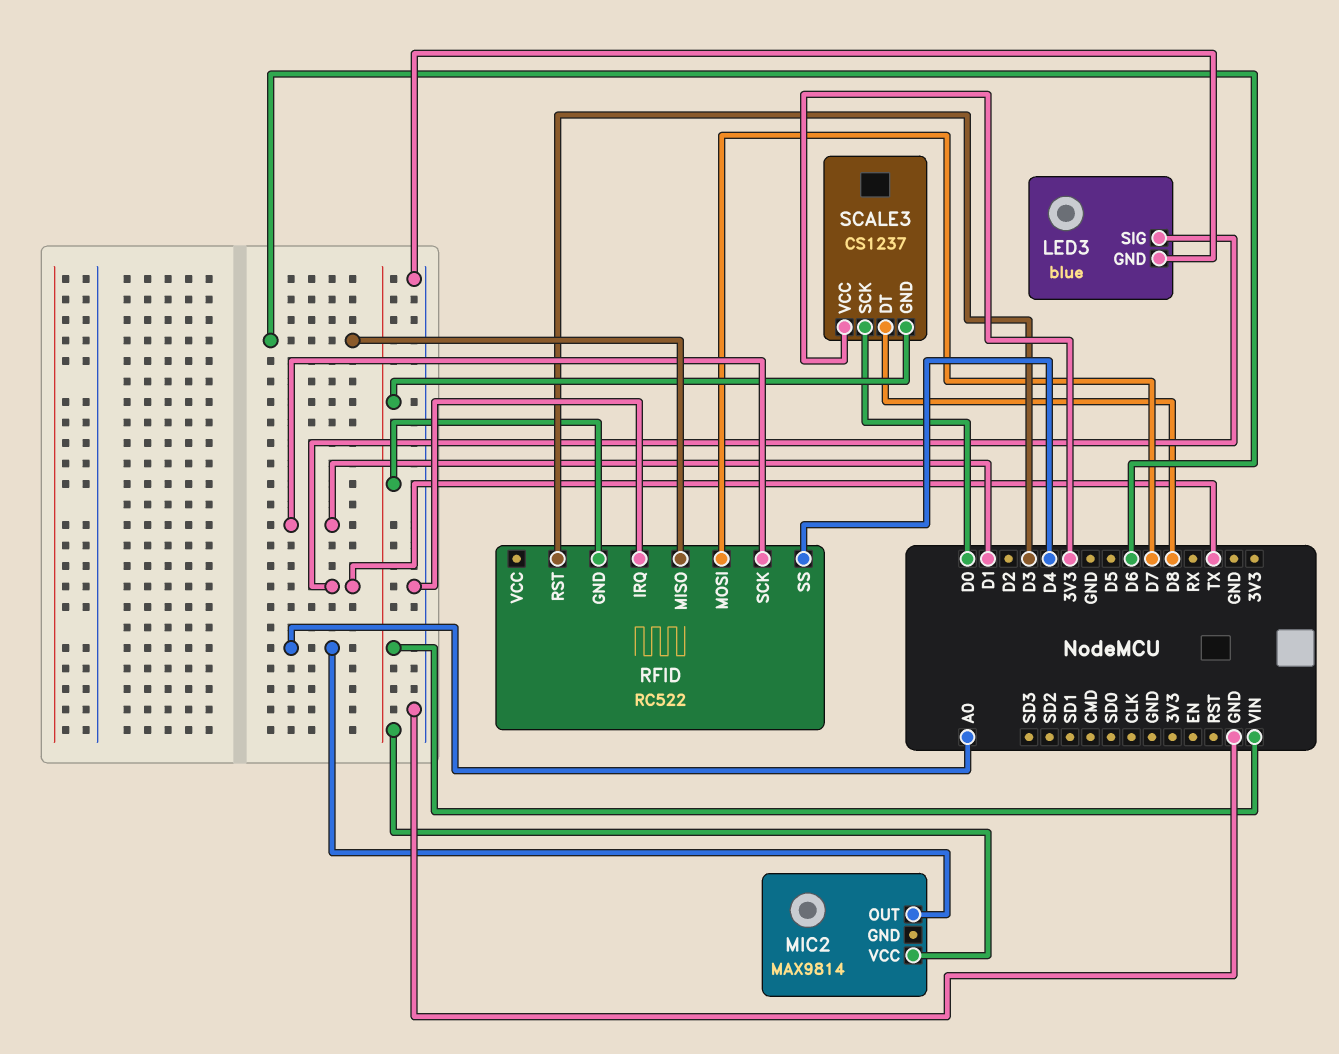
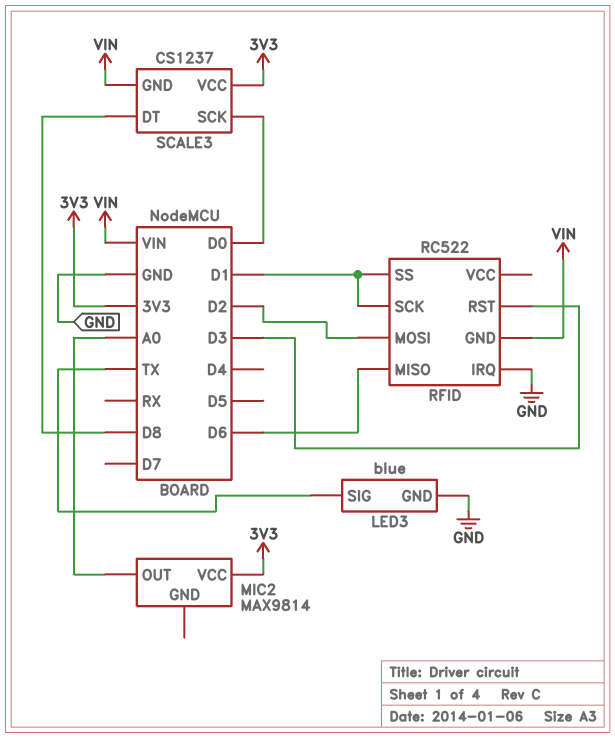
MIC2 pin VCC: VIN -> 3V3
RFID pin MOSI: D7 -> D2
RFID pin SS: D4 -> D1

